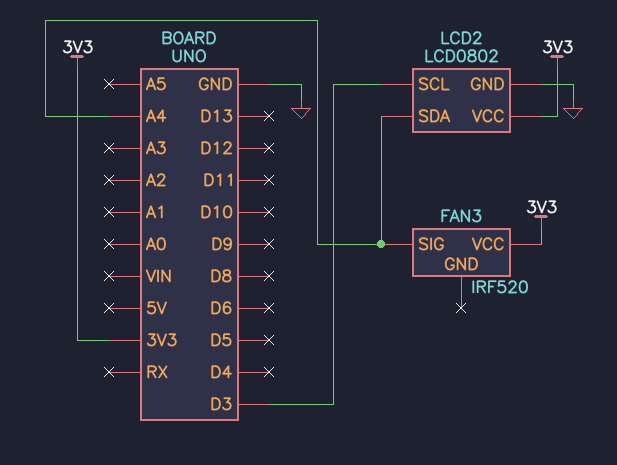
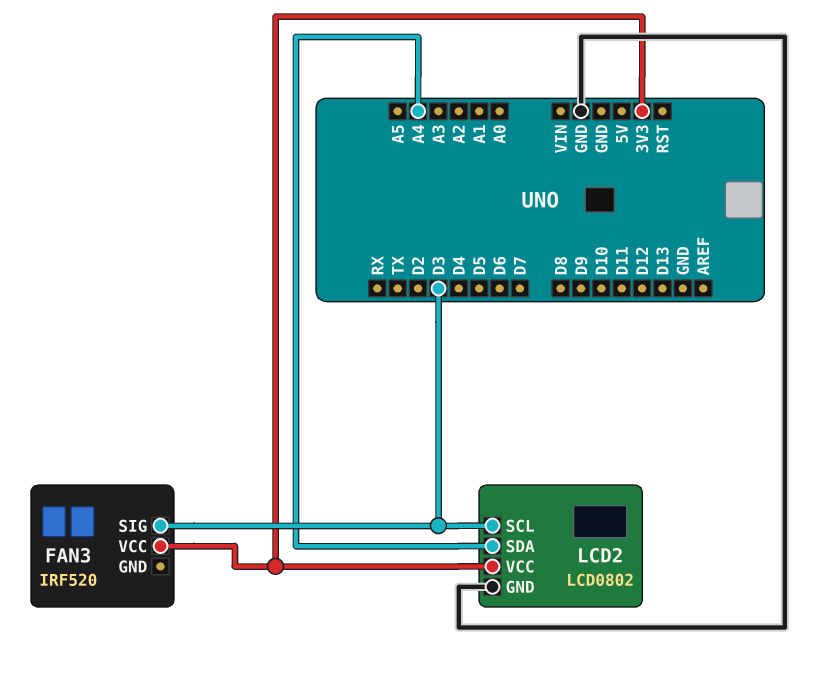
FAN3 pin SIG: A4 -> D3

